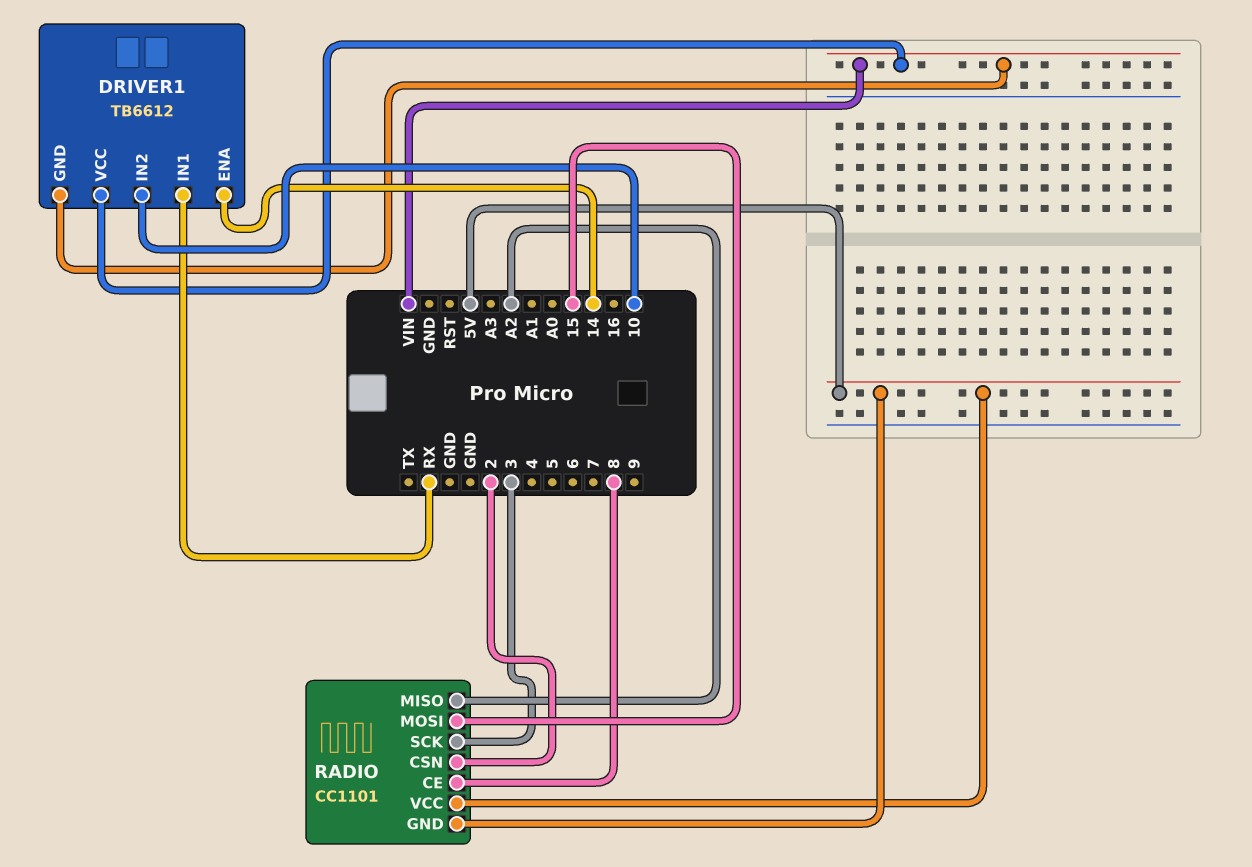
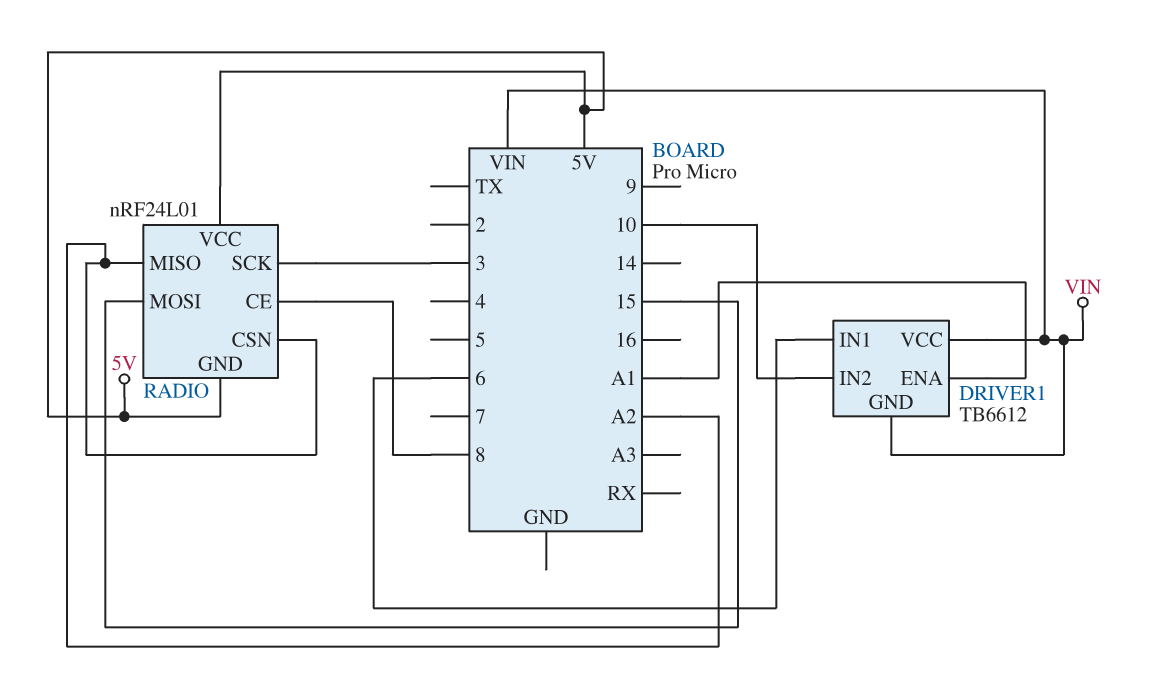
DRIVER1 pin ENA: 14 -> A1
DRIVER1 pin IN1: RX -> 6
RADIO: CC1101 -> nRF24L01
RADIO pin CSN: 2 -> A2

